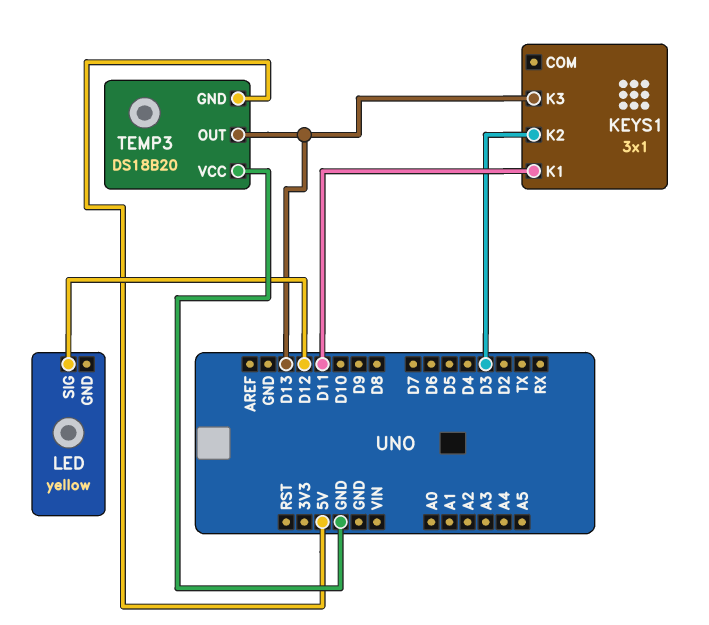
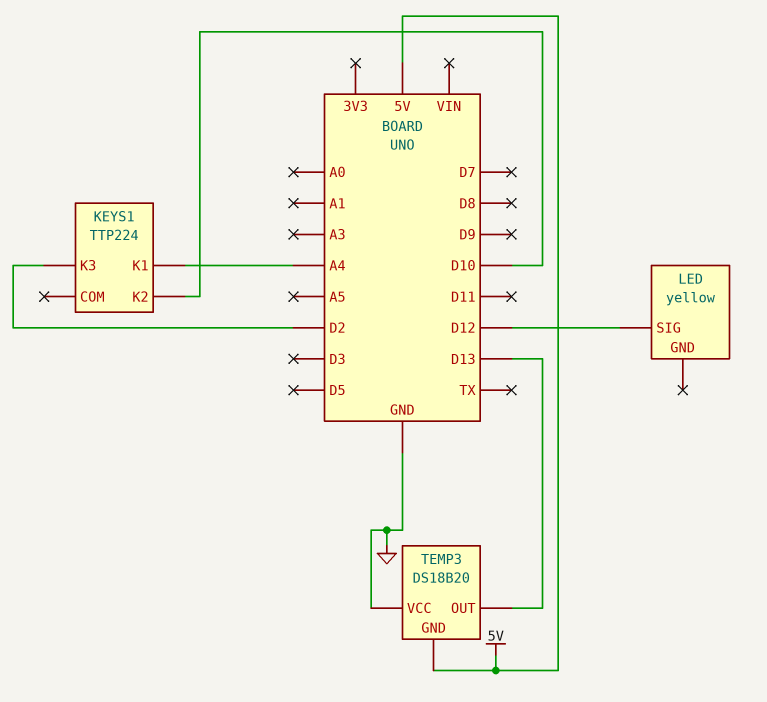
KEYS1: 3x1 -> TTP224
KEYS1 pin K1: D11 -> A4
KEYS1 pin K2: D3 -> D10
KEYS1 pin K3: D13 -> D2

